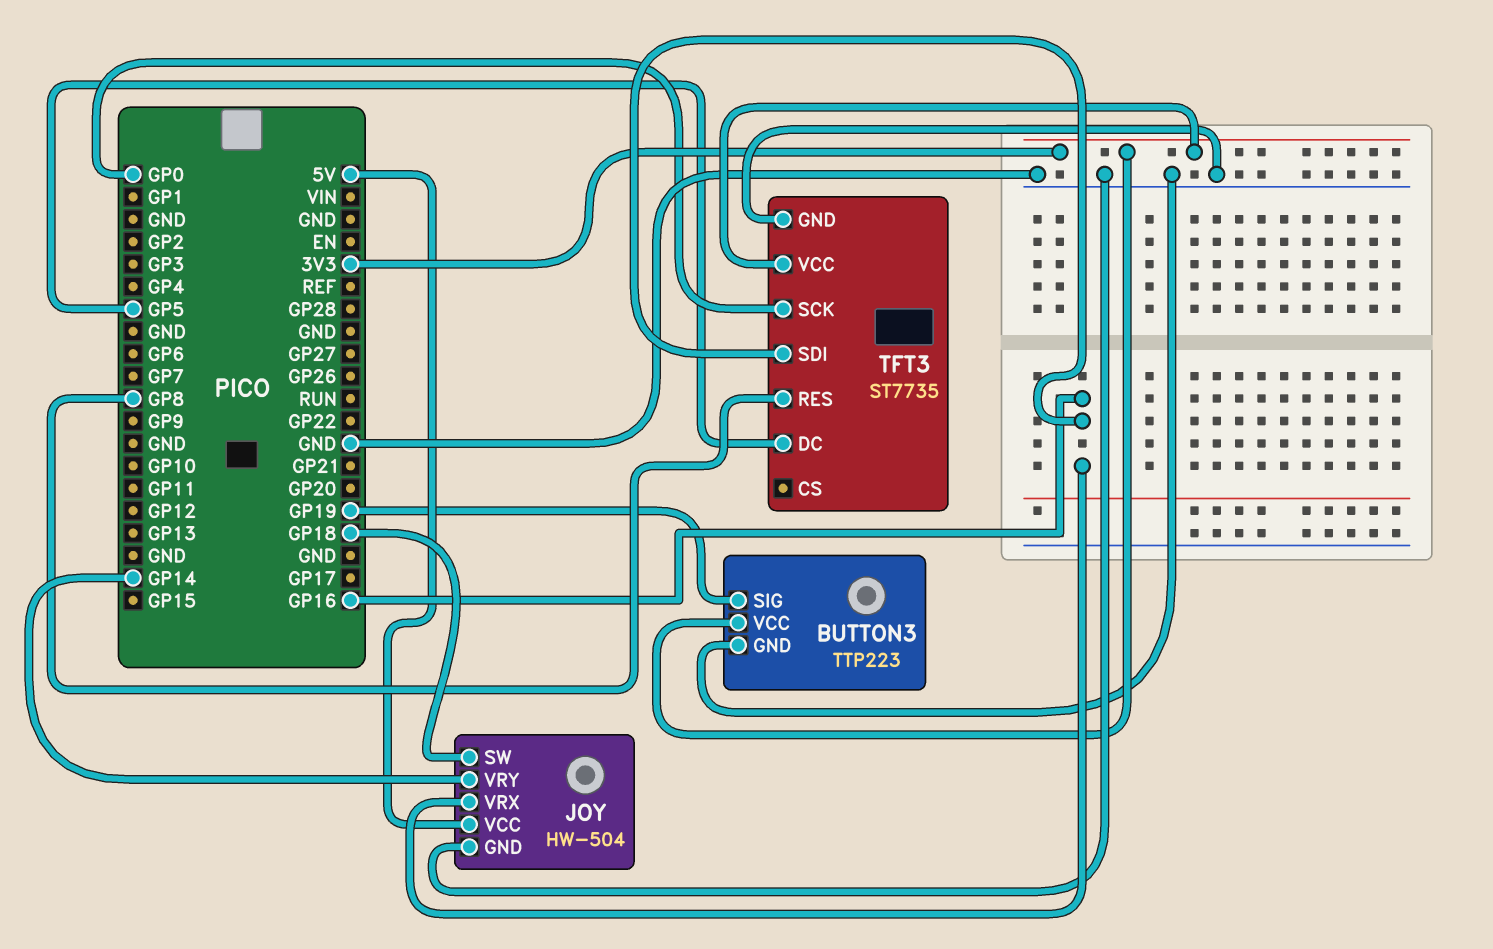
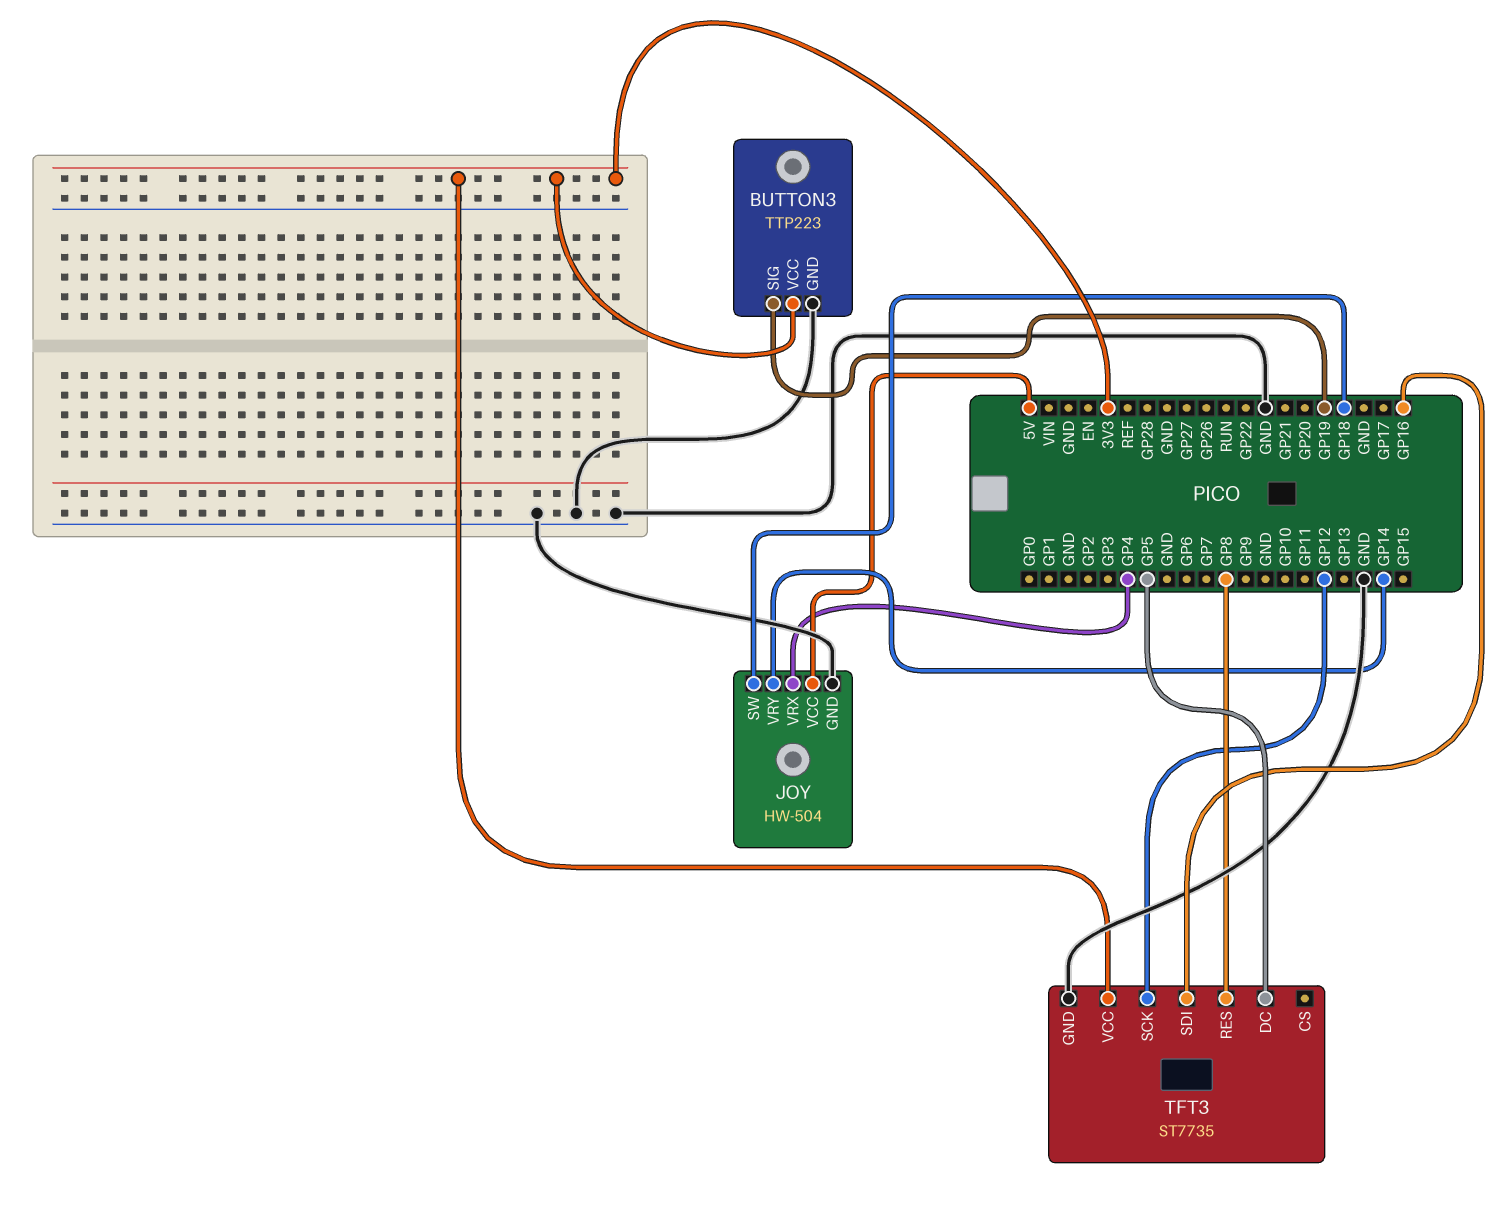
JOY pin VRX: GP16 -> GP4
TFT3 pin SCK: GP0 -> GP12

